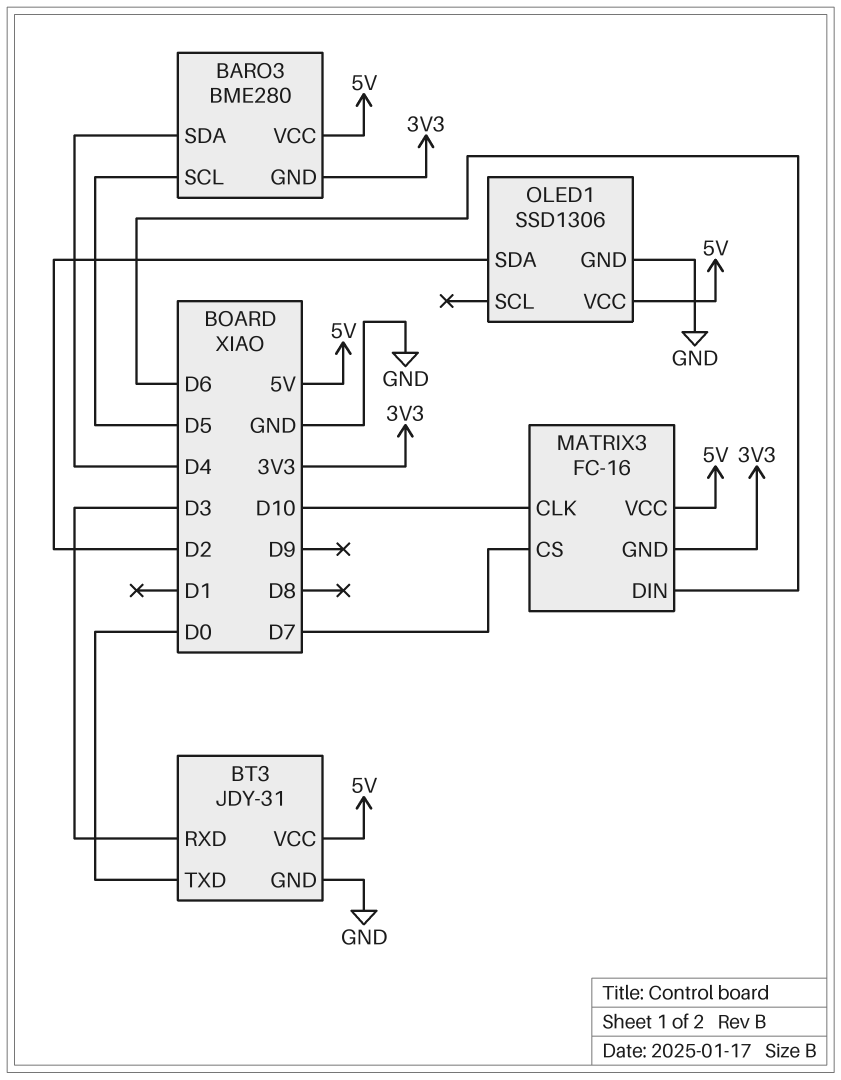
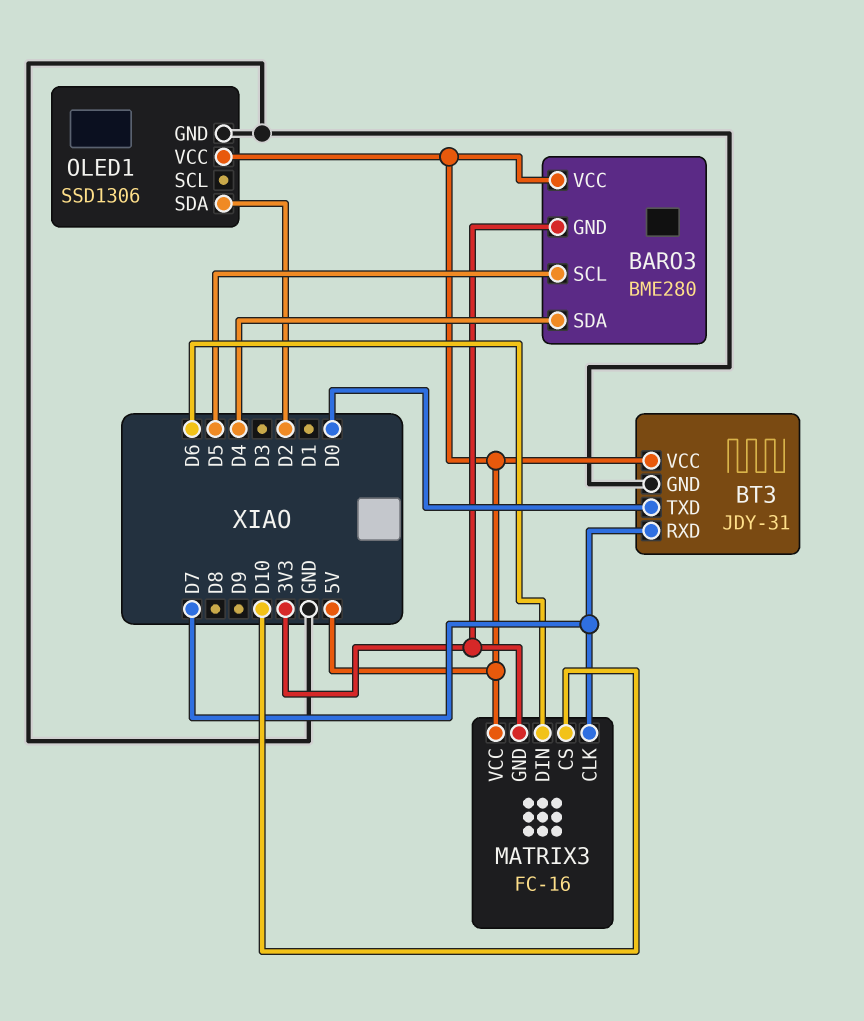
BT3 pin RXD: D3 -> D7
MATRIX3 pin CLK: D10 -> D7
MATRIX3 pin CS: D7 -> D10

